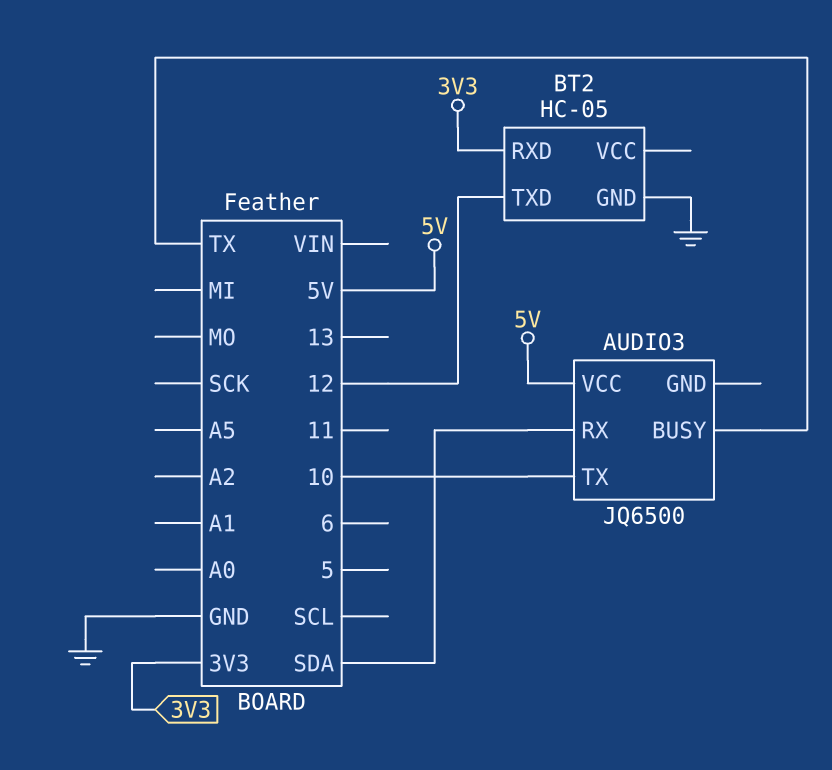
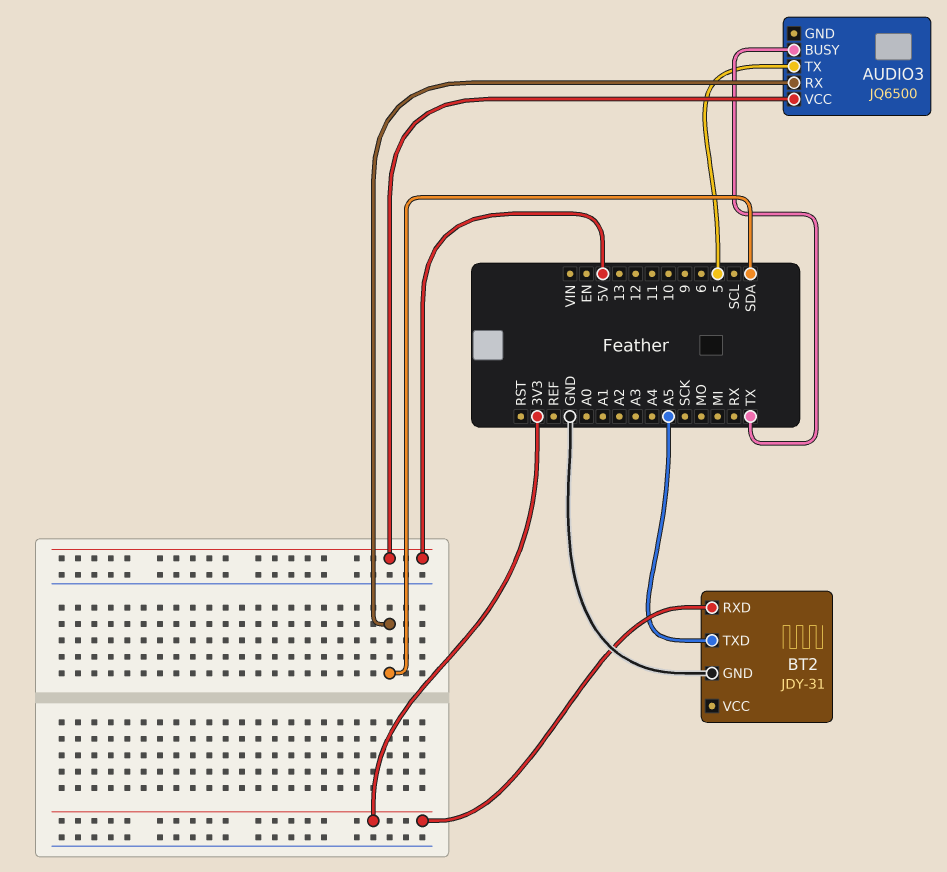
AUDIO3 pin TX: 10 -> 5
BT2: HC-05 -> JDY-31
BT2 pin TXD: 12 -> A5

